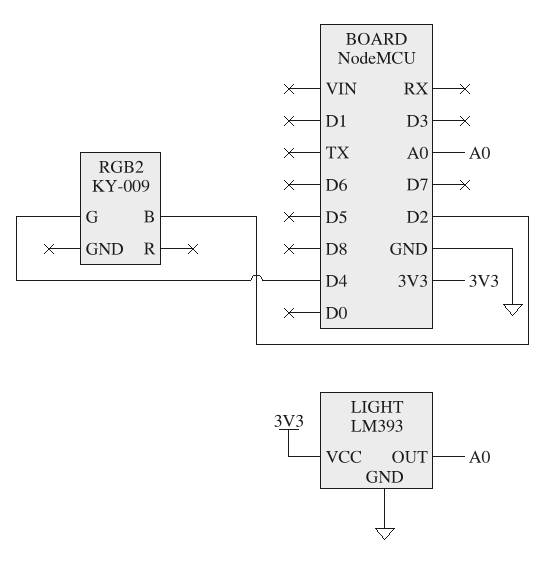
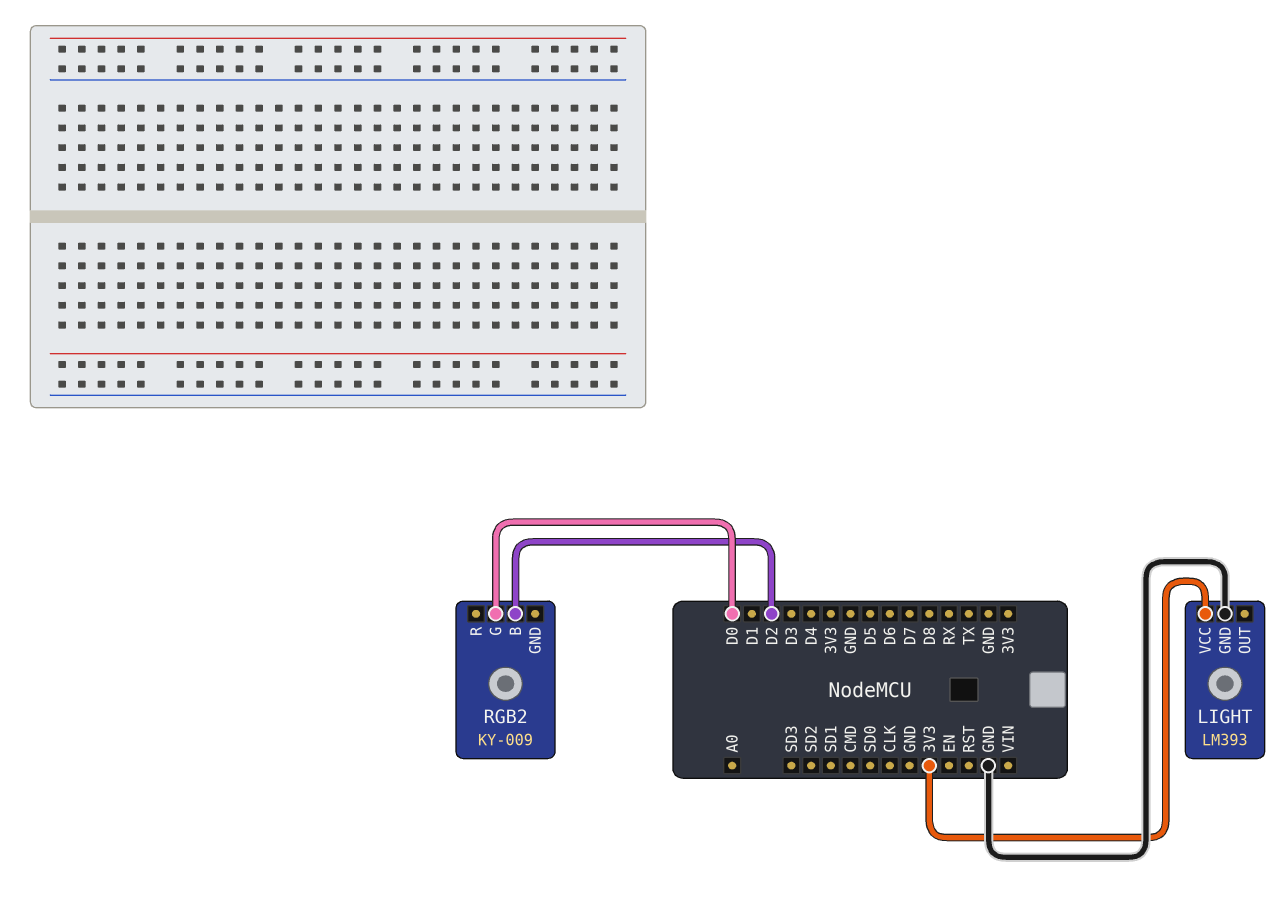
LIGHT pin OUT: A0 -> none
RGB2 pin G: D4 -> D0

